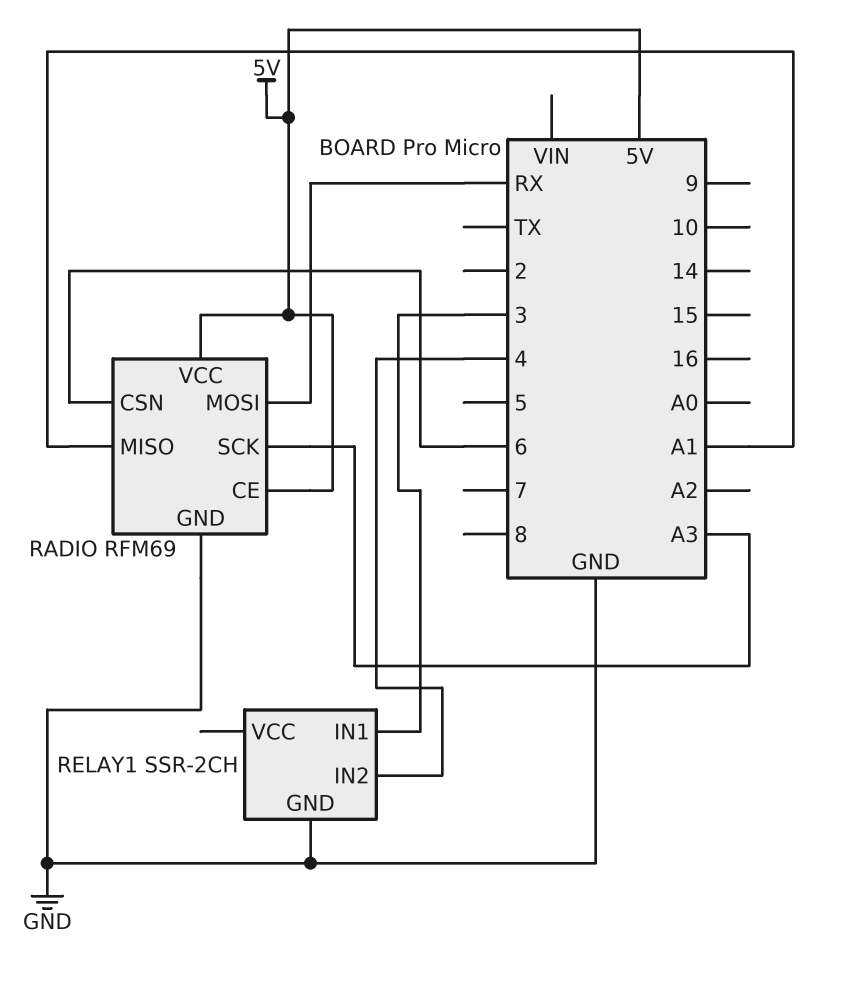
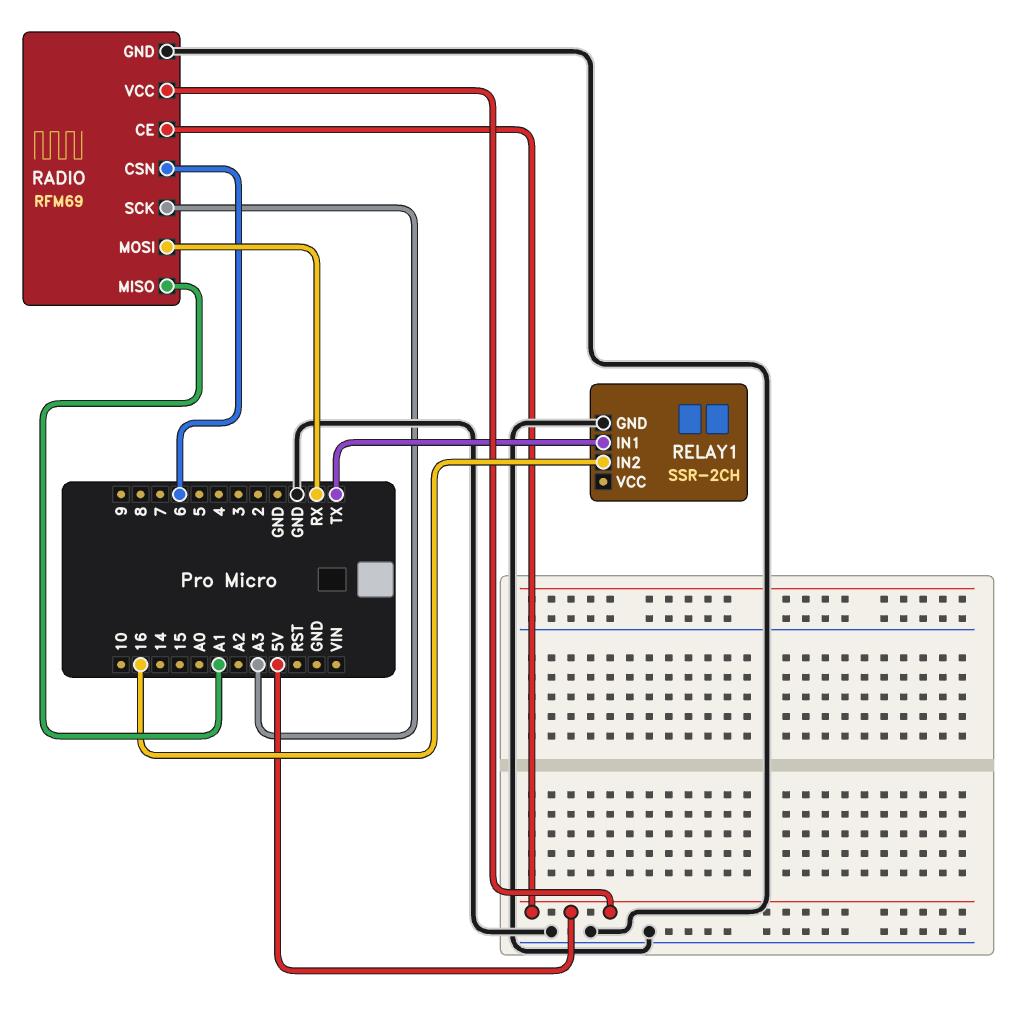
RELAY1 pin IN1: 3 -> TX
RELAY1 pin IN2: 4 -> 16

